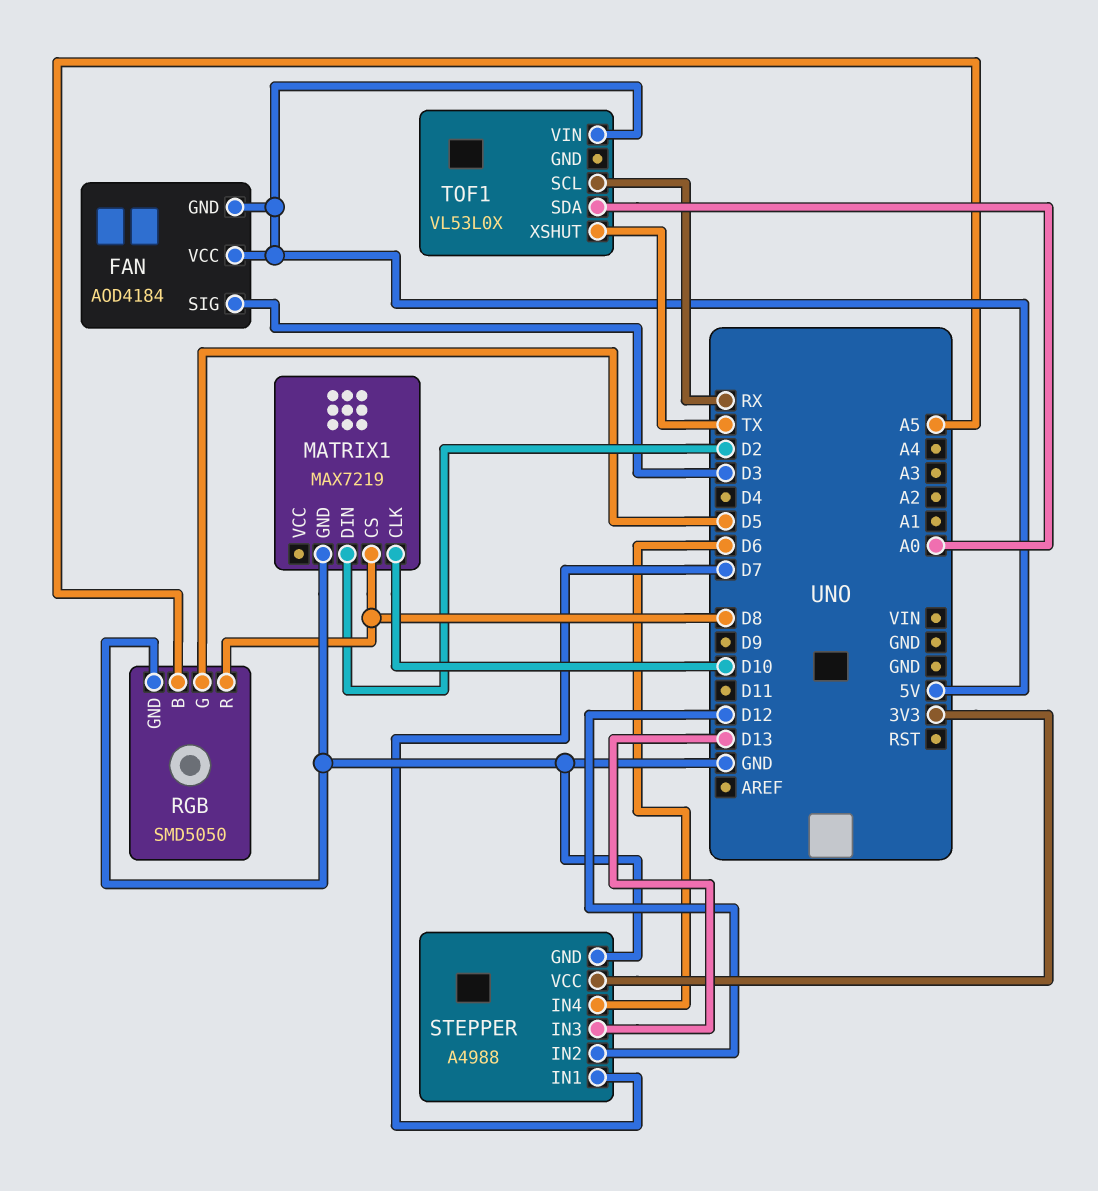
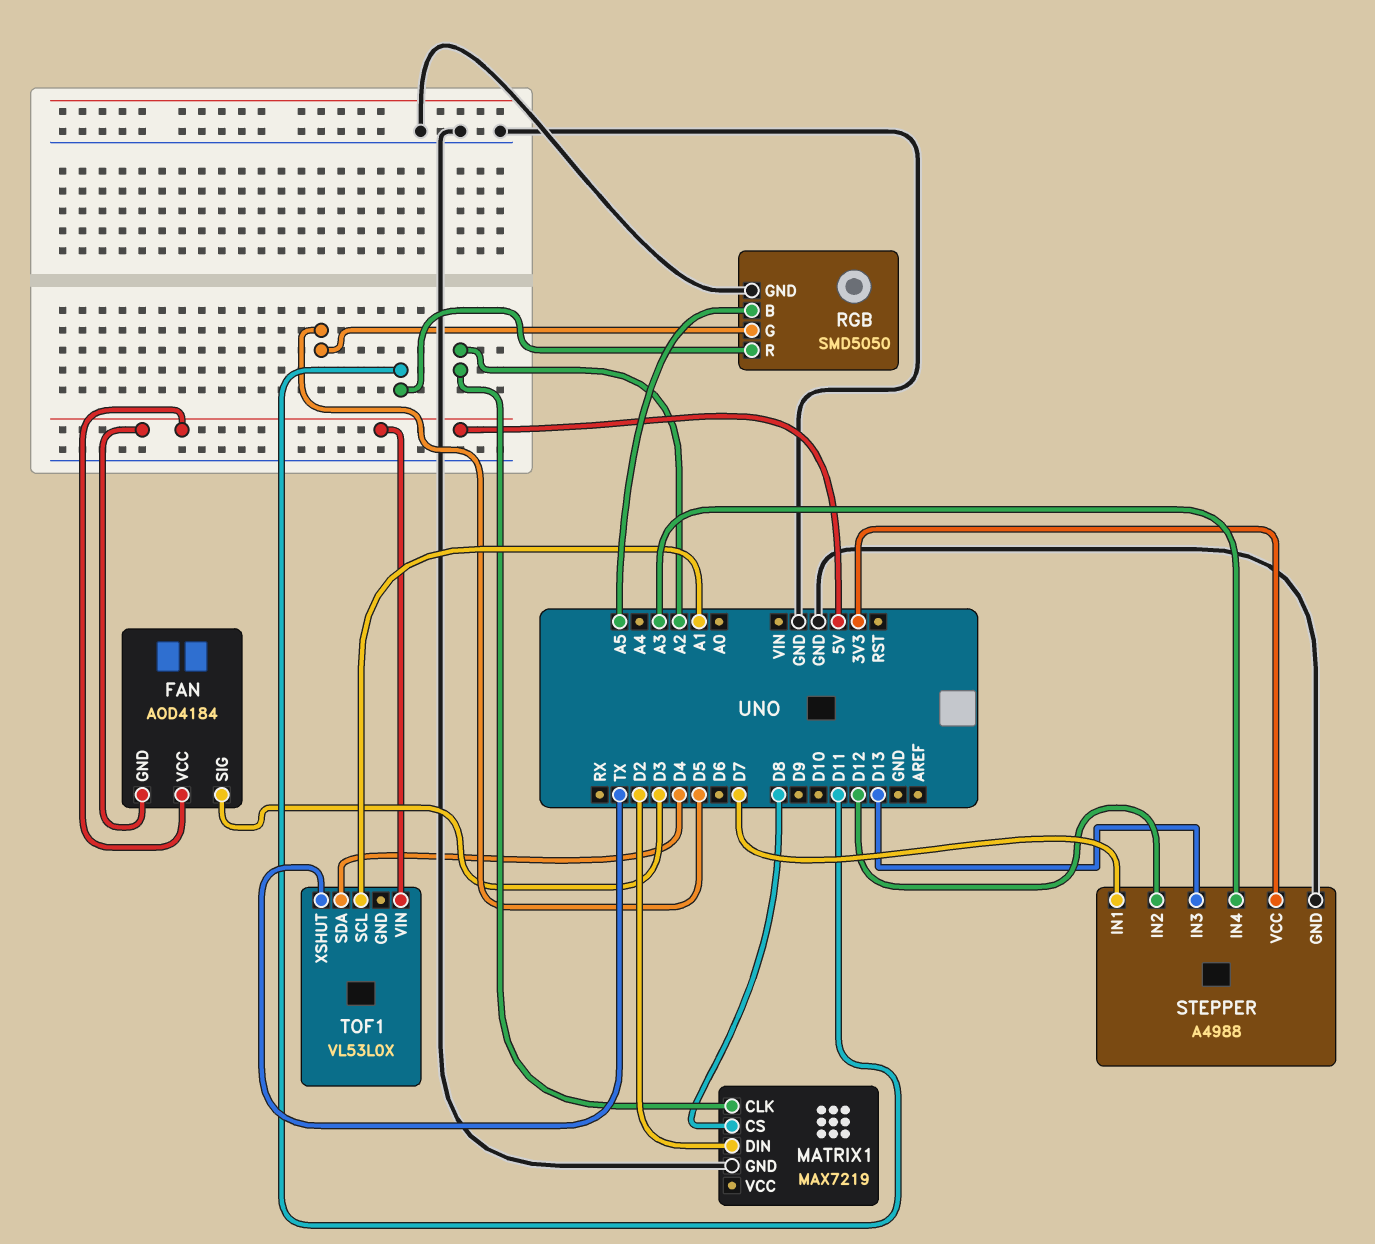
MATRIX1 pin CLK: D10 -> A2
RGB pin R: D8 -> D11
STEPPER pin IN4: D6 -> A3
TOF1 pin SCL: RX -> A1
TOF1 pin SDA: A0 -> D4

